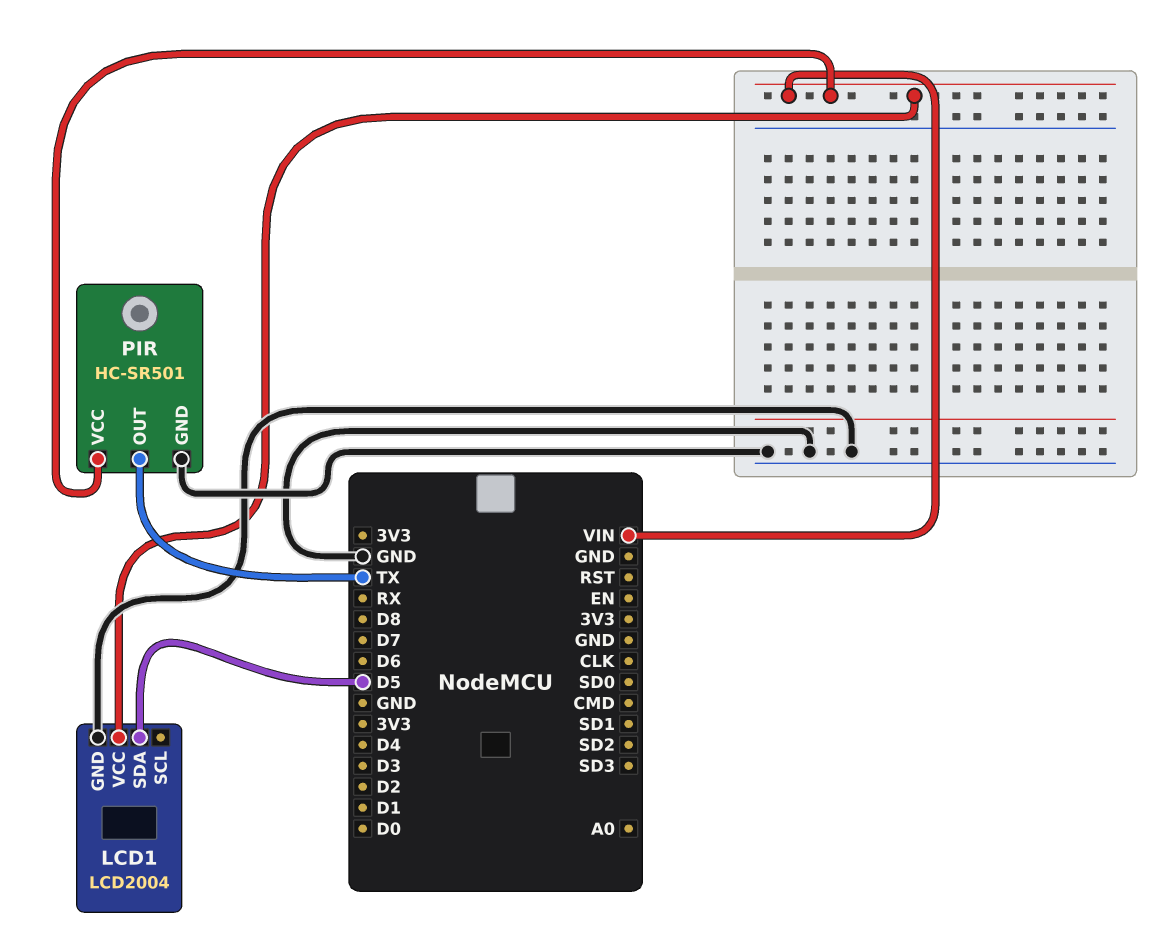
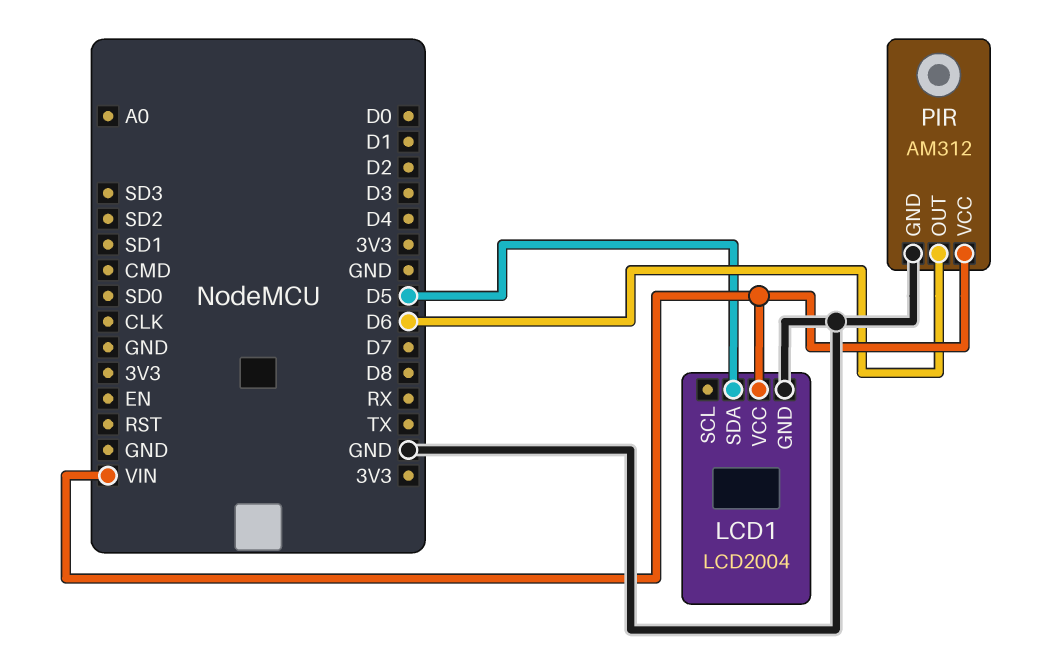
PIR: HC-SR501 -> AM312
PIR pin OUT: TX -> D6

